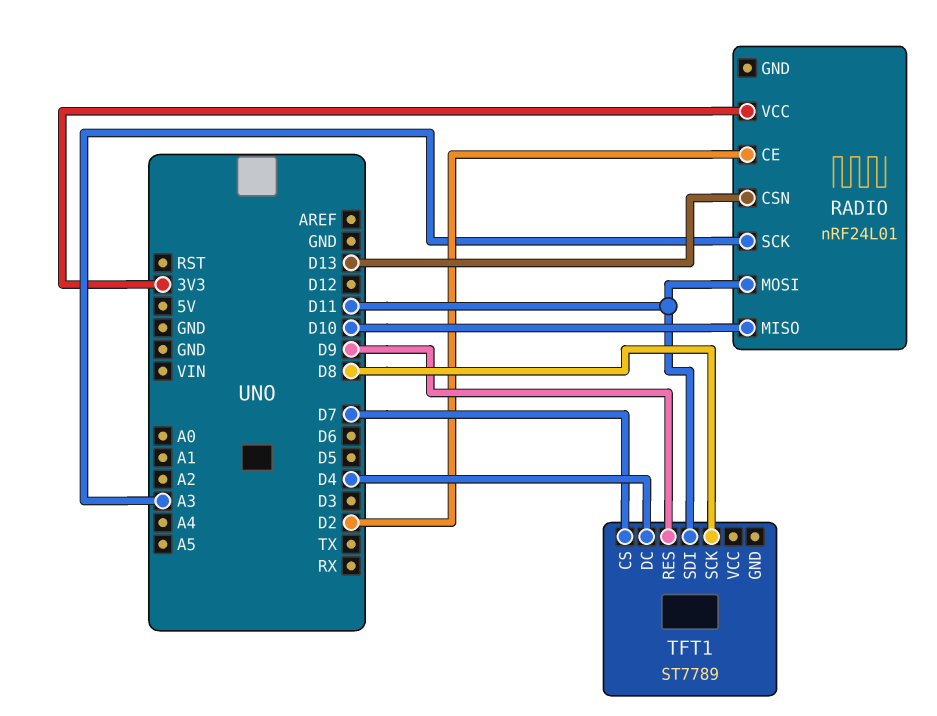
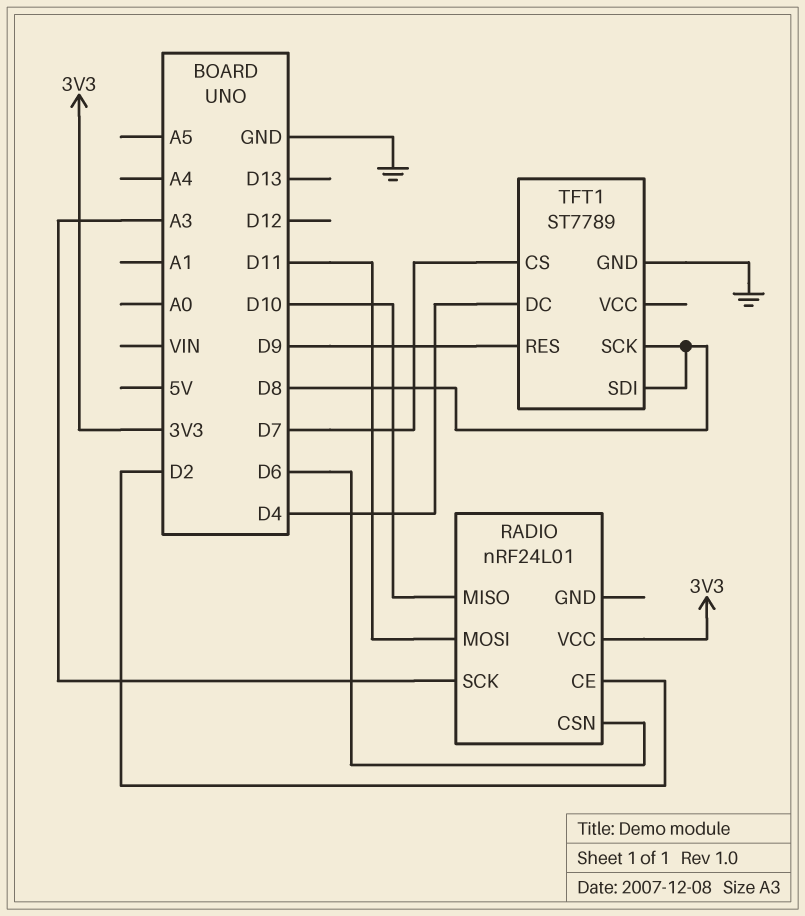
RADIO pin CSN: D13 -> D6
TFT1 pin GND: none -> GND
TFT1 pin SDI: D11 -> D8

